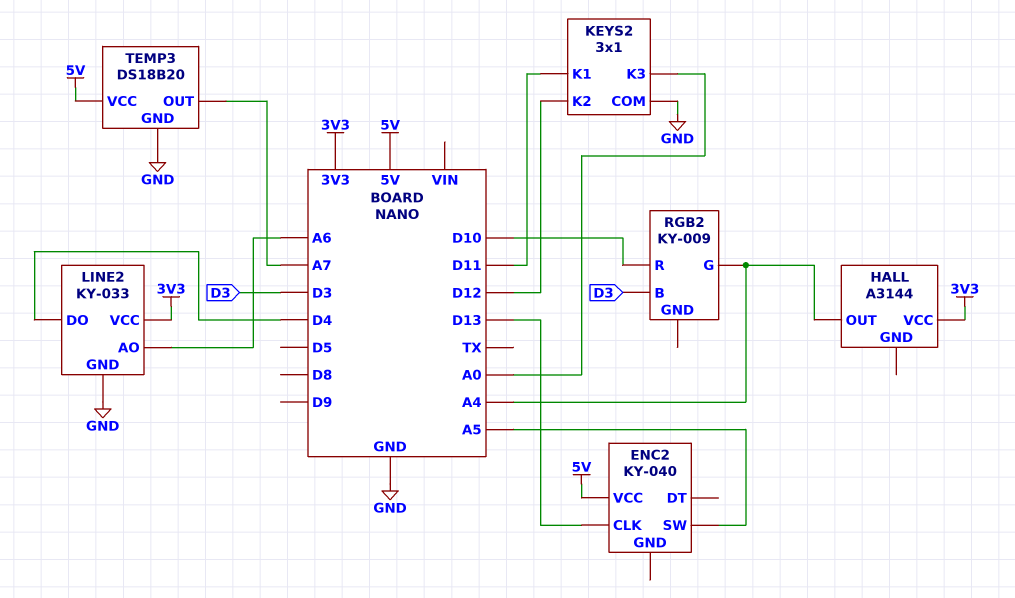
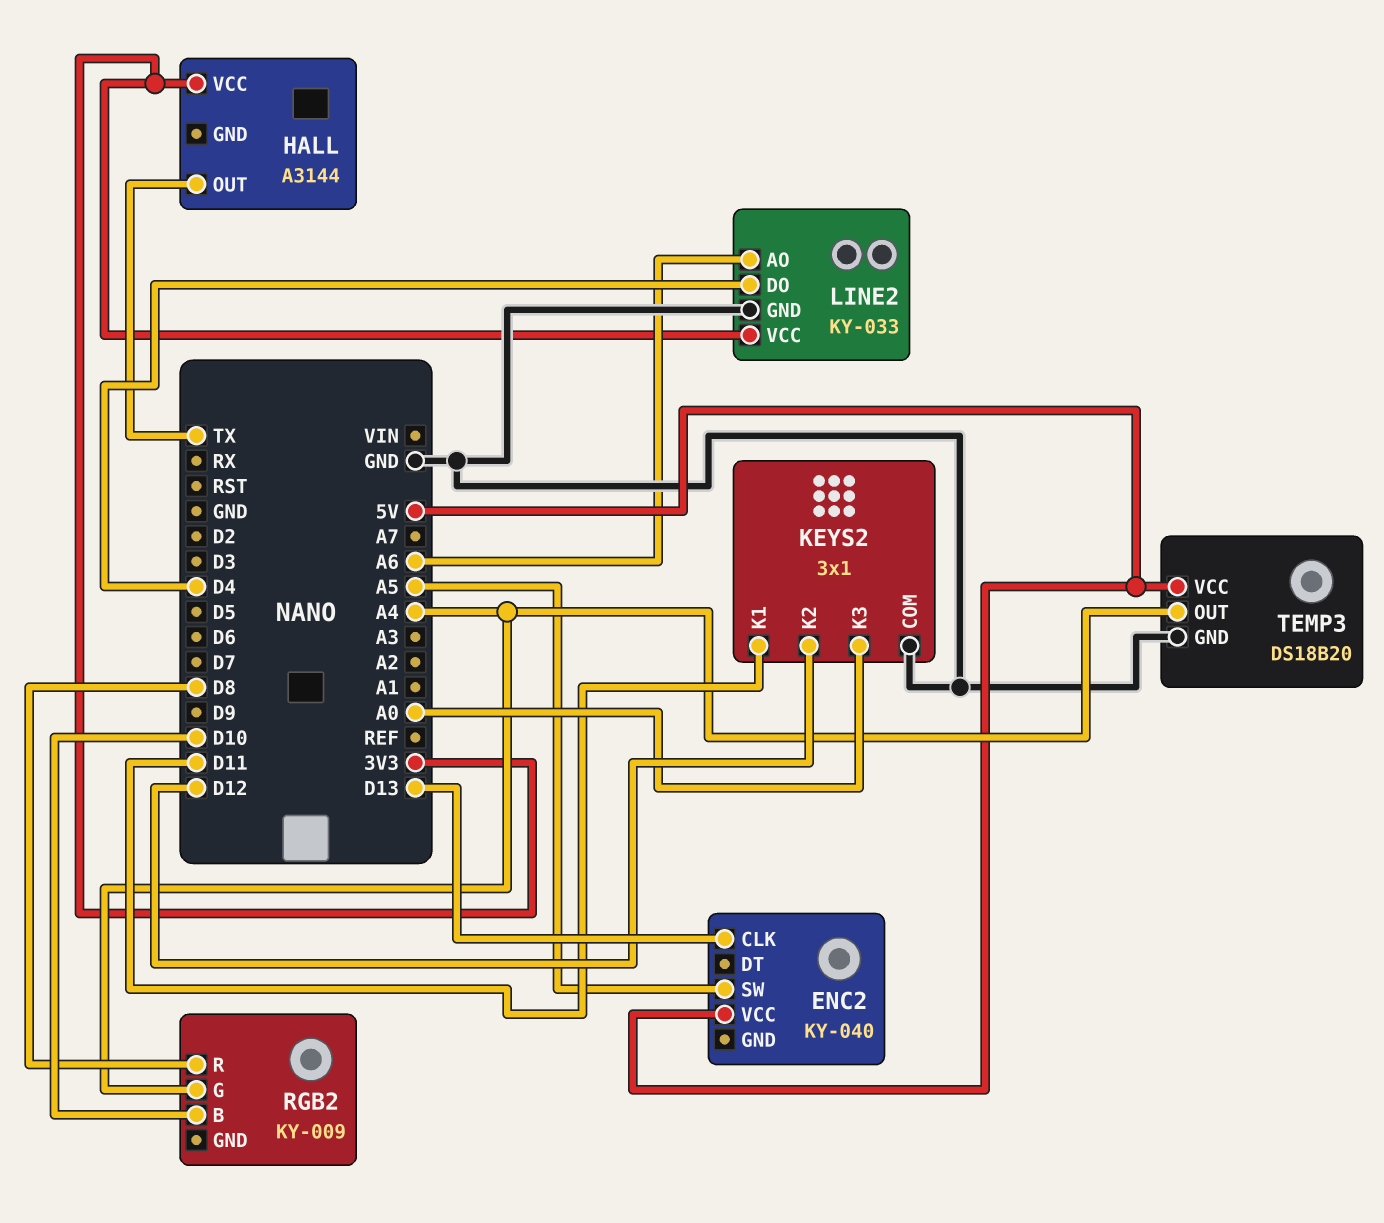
HALL pin OUT: A4 -> TX
RGB2 pin B: D3 -> D10
RGB2 pin R: D10 -> D8
TEMP3 pin OUT: A7 -> A4

